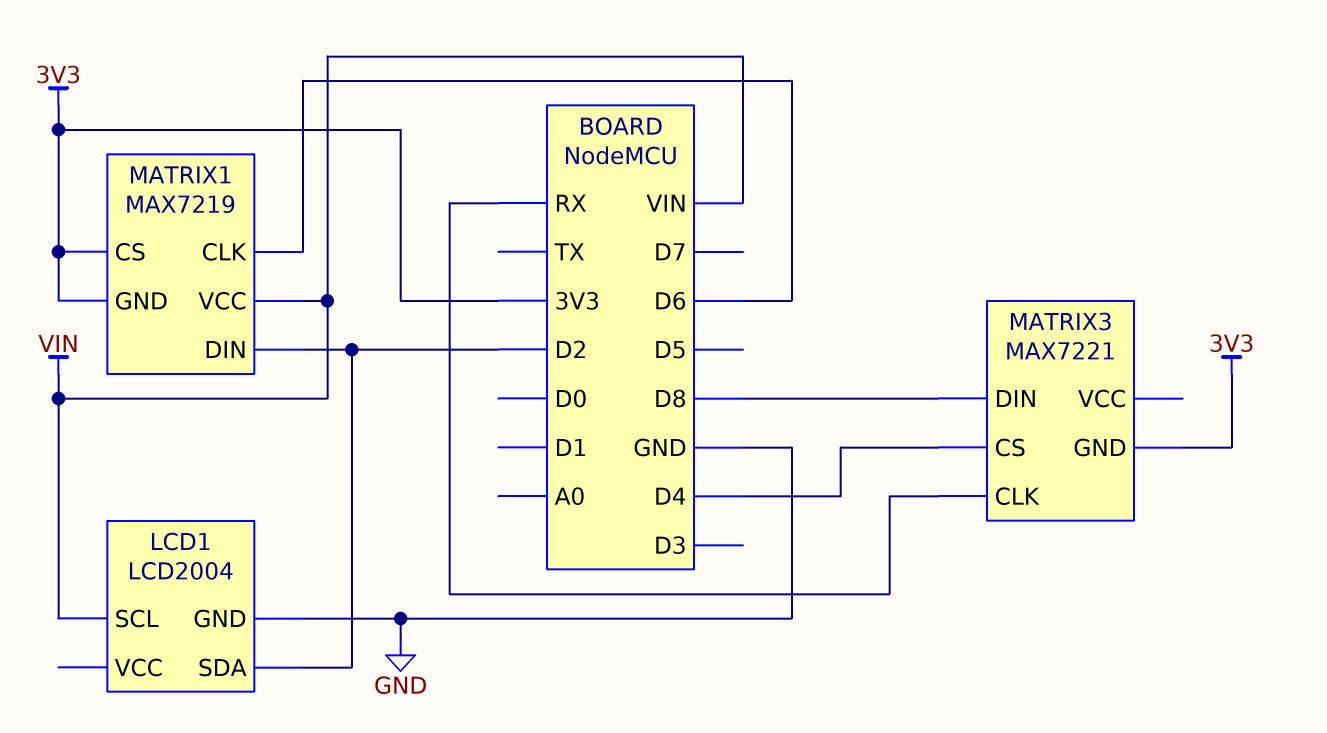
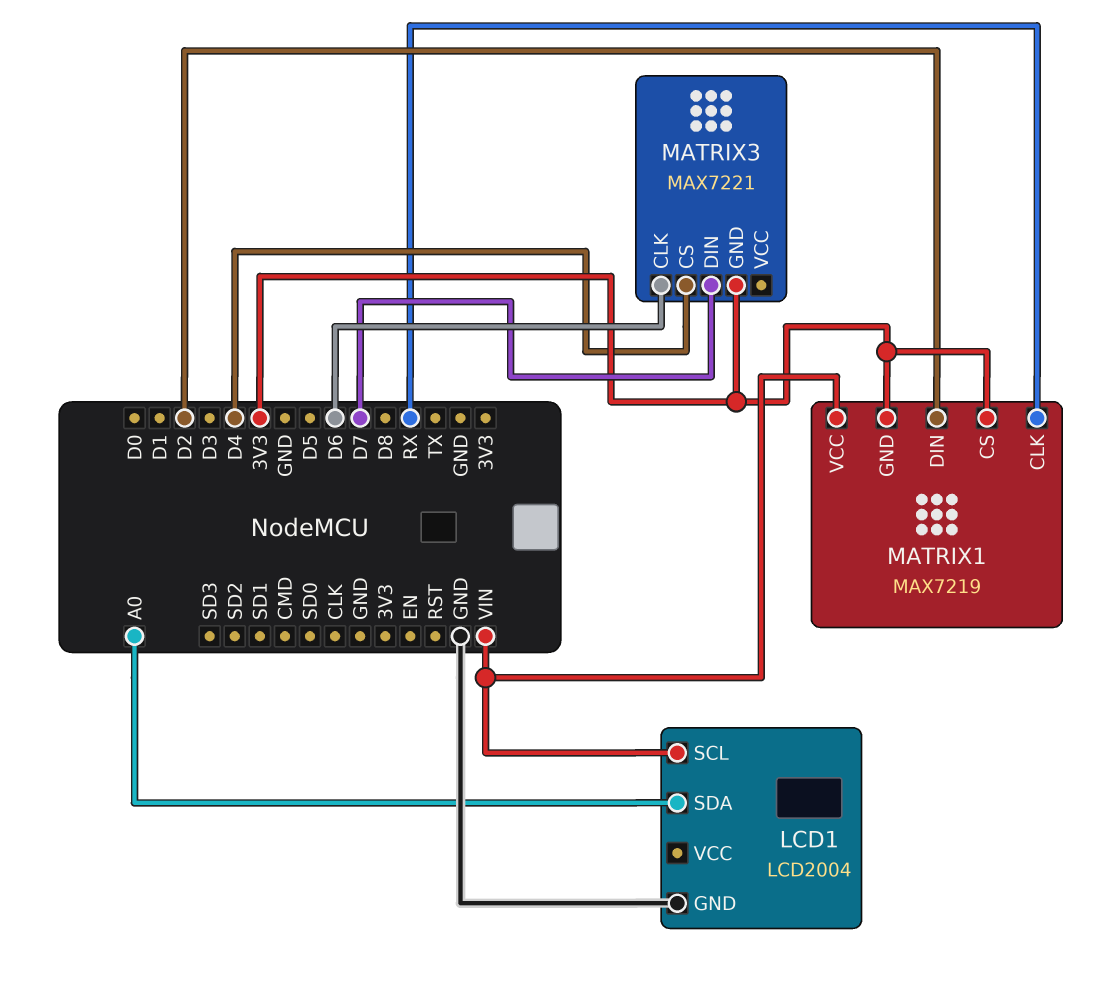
LCD1 pin SDA: D2 -> A0
MATRIX1 pin CLK: D6 -> RX
MATRIX3 pin CLK: RX -> D6
MATRIX3 pin DIN: D8 -> D7

